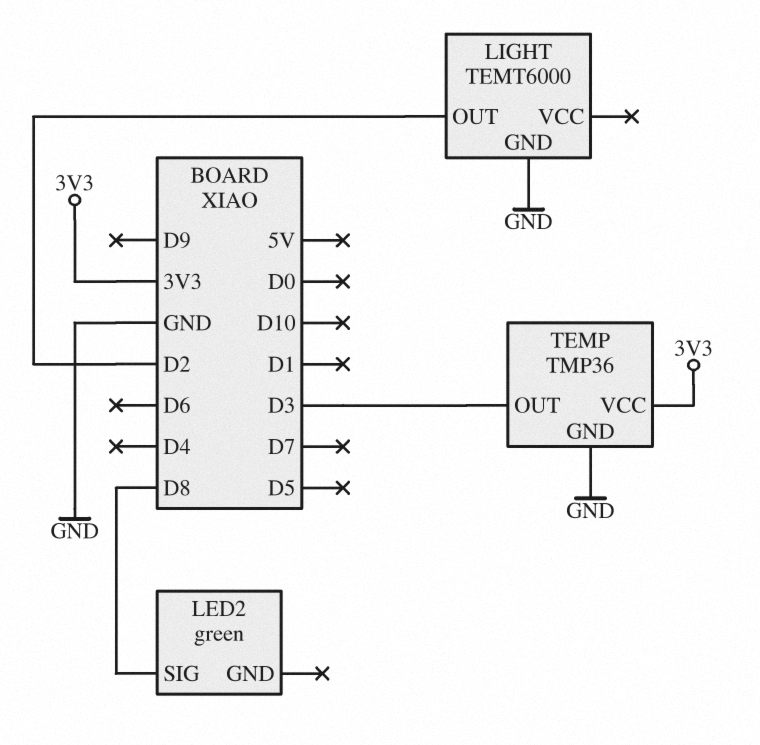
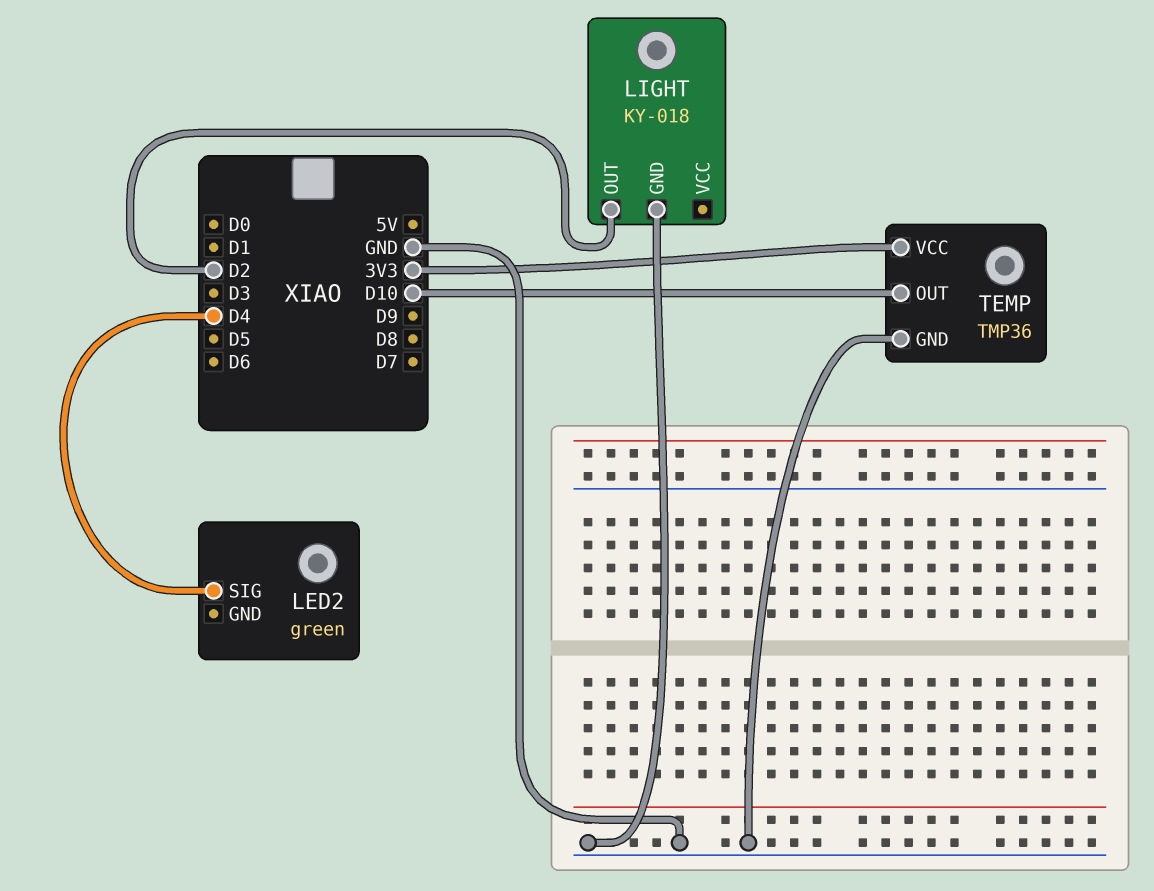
LED2 pin SIG: D8 -> D4
LIGHT: TEMT6000 -> KY-018
TEMP pin OUT: D3 -> D10

